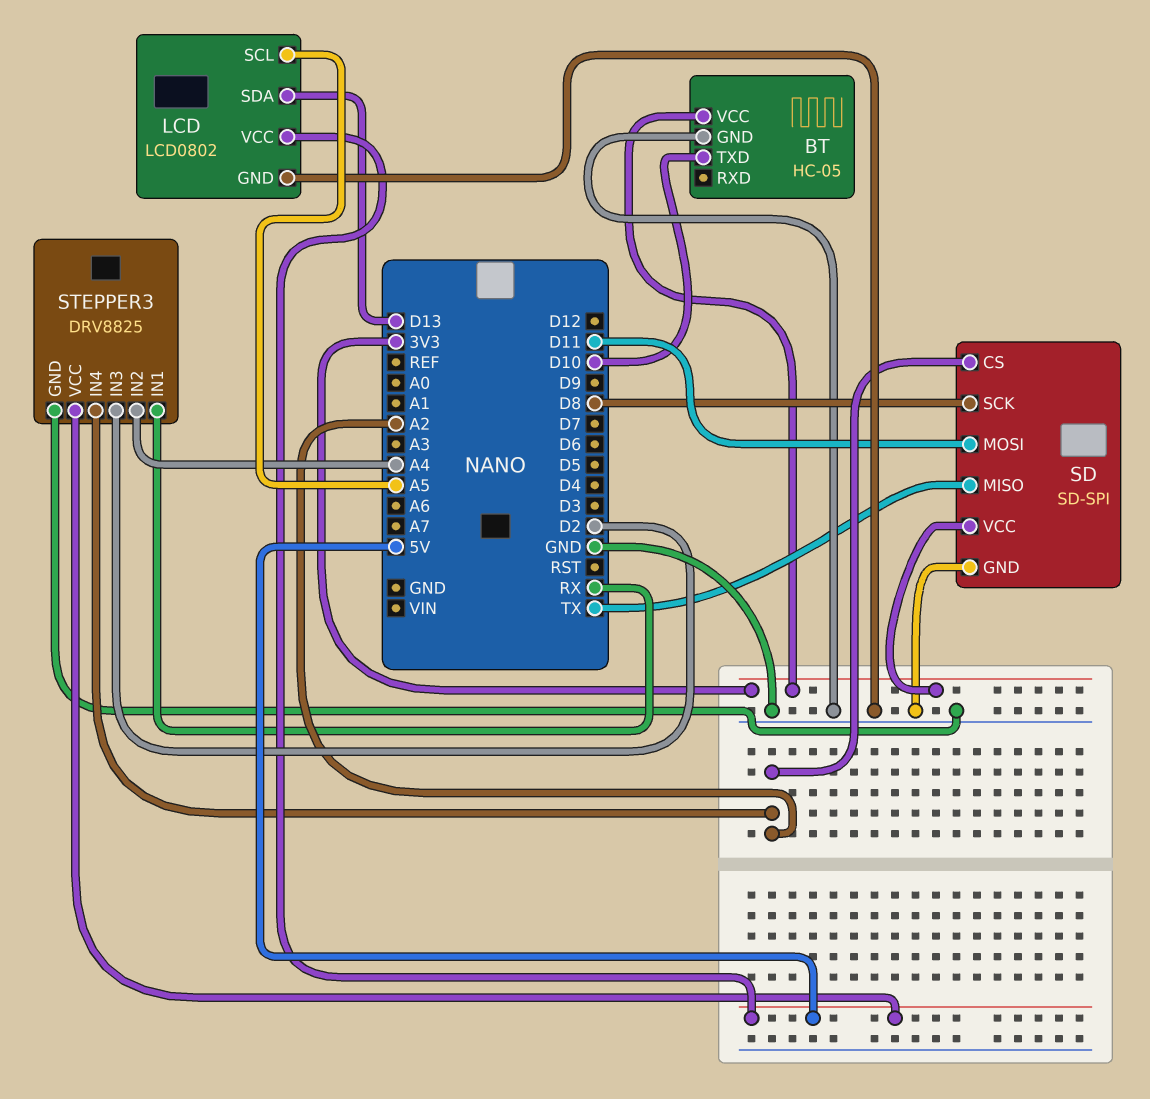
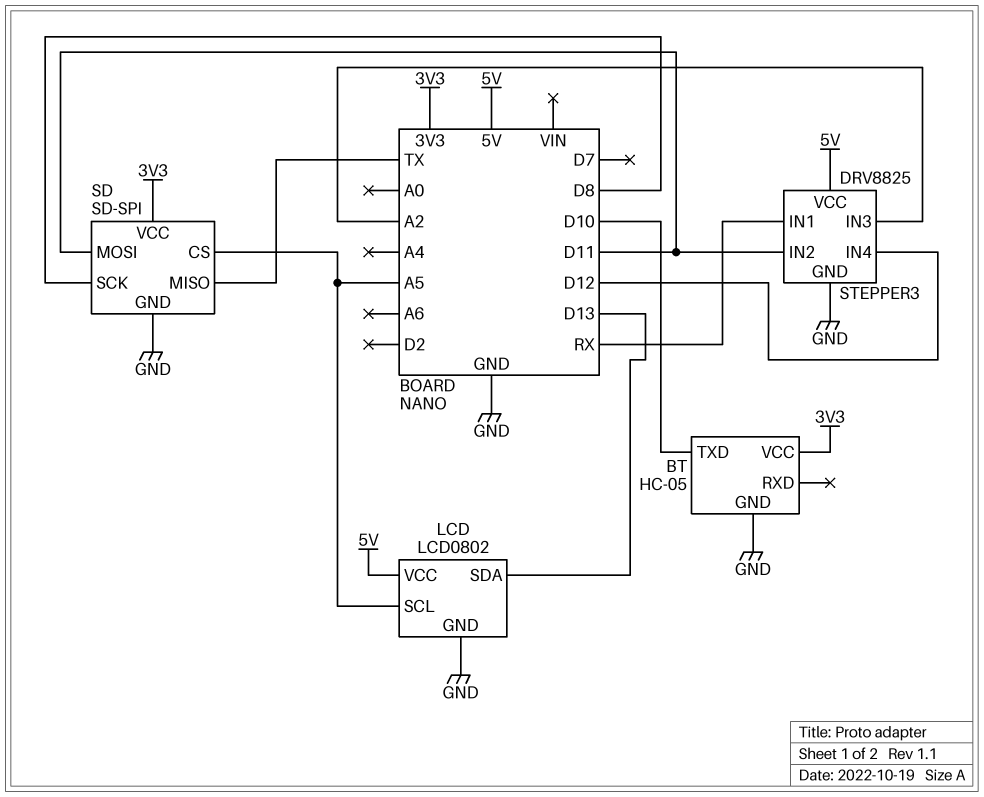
SD pin CS: A2 -> A5
STEPPER3 pin IN2: A4 -> D11
STEPPER3 pin IN3: D2 -> A2
STEPPER3 pin IN4: A2 -> D12

